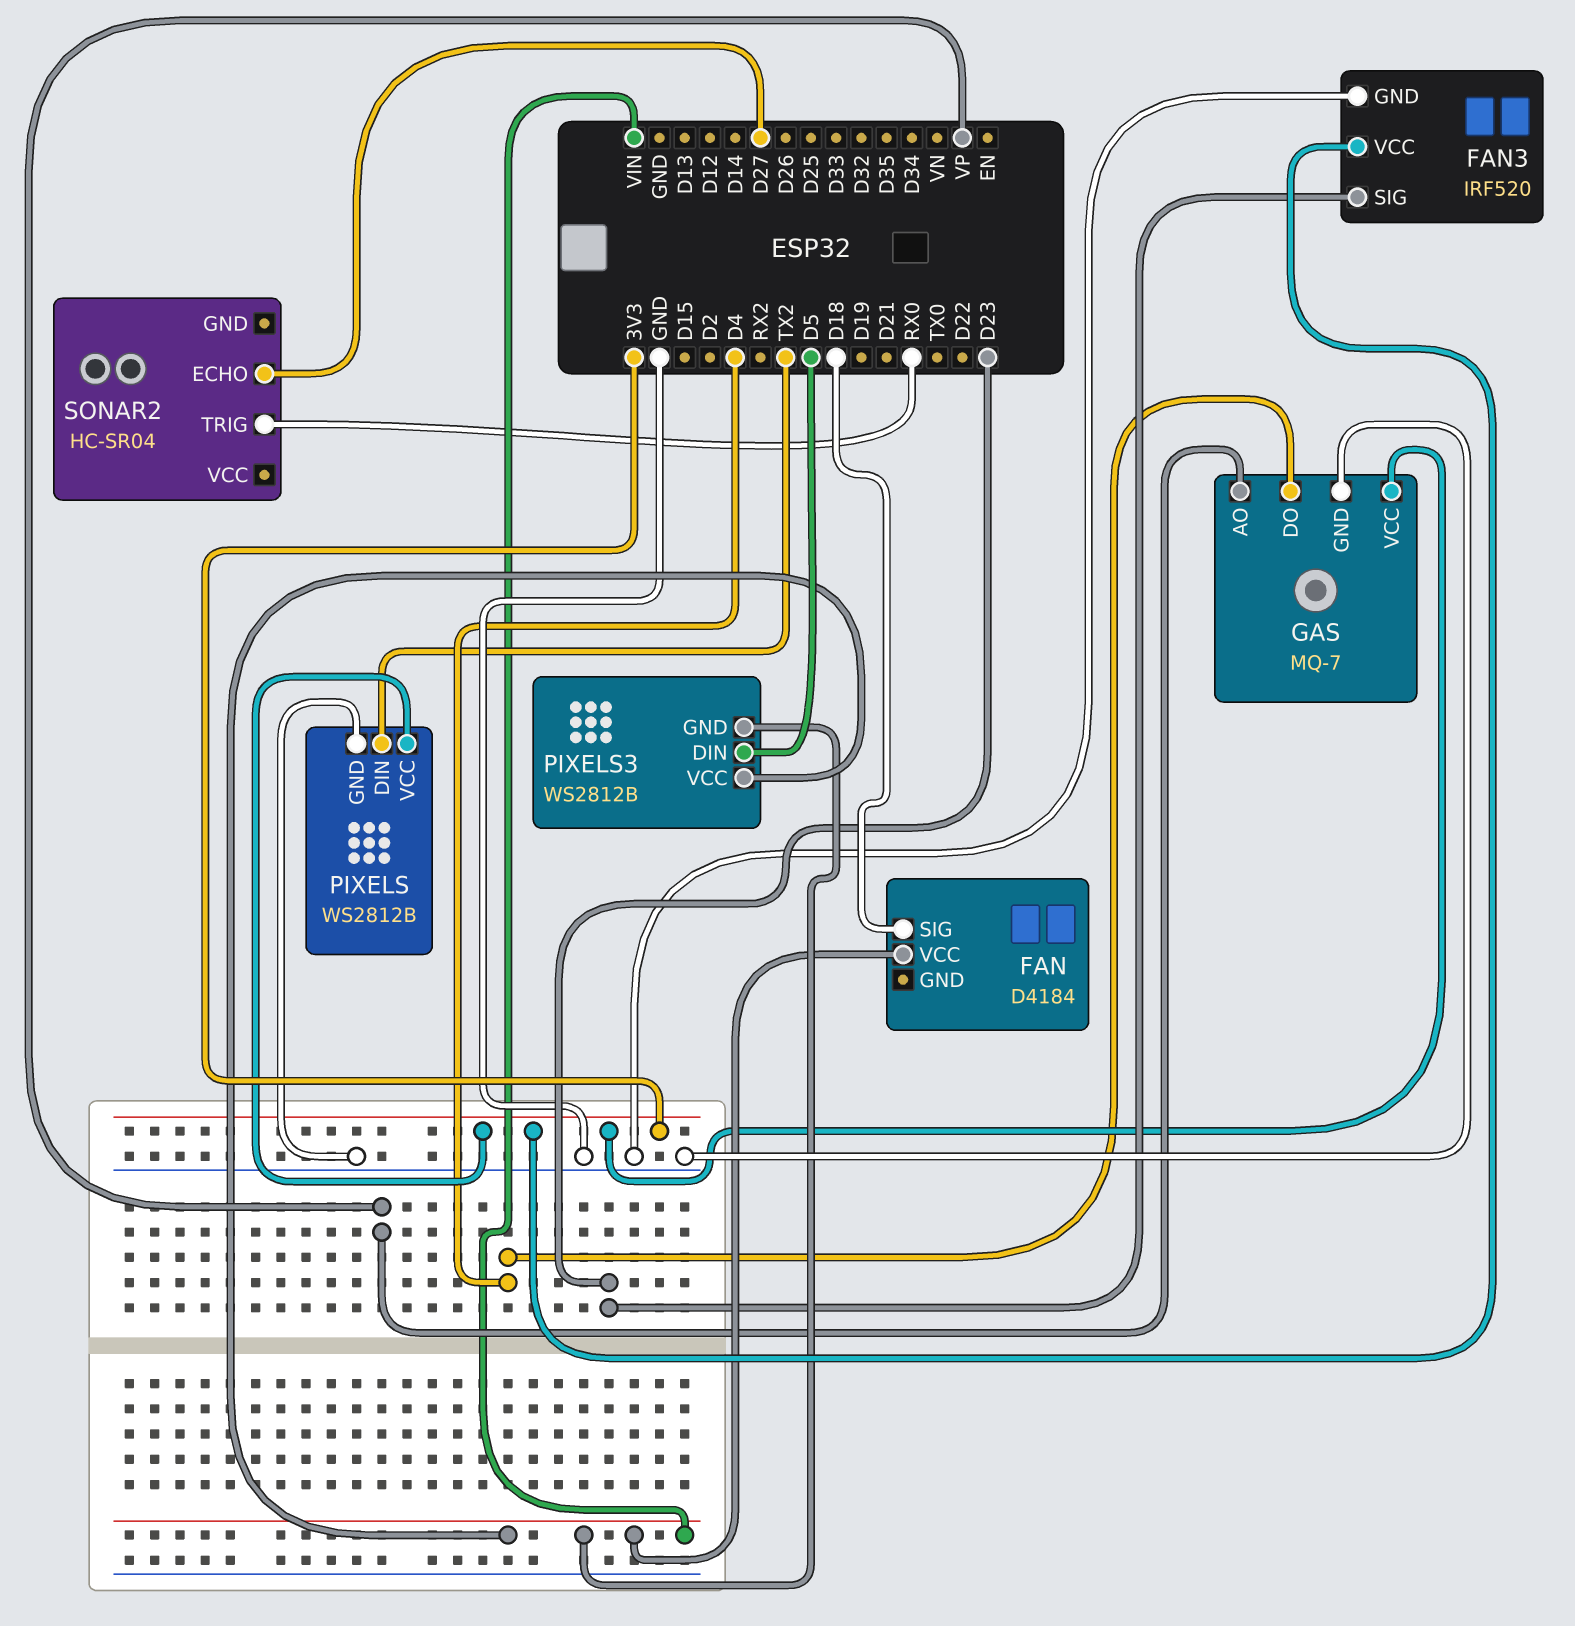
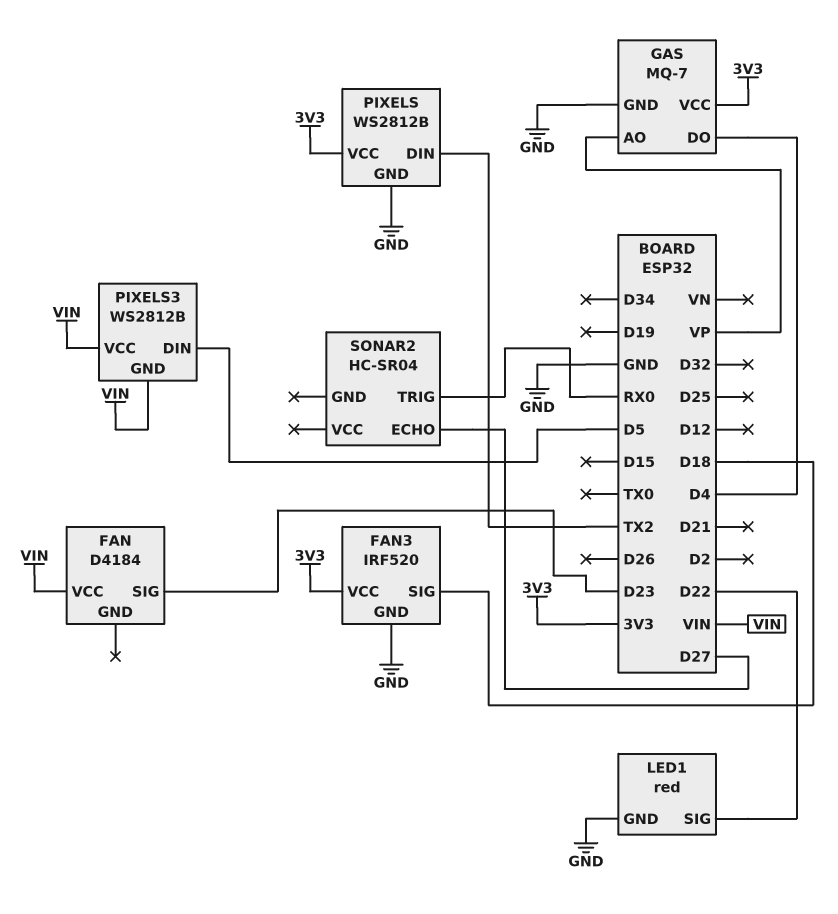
FAN pin SIG: D18 -> D23
FAN3 pin SIG: D23 -> D18
LED1: none -> red
LED1 pin GND: none -> GND
LED1 pin SIG: none -> D22

